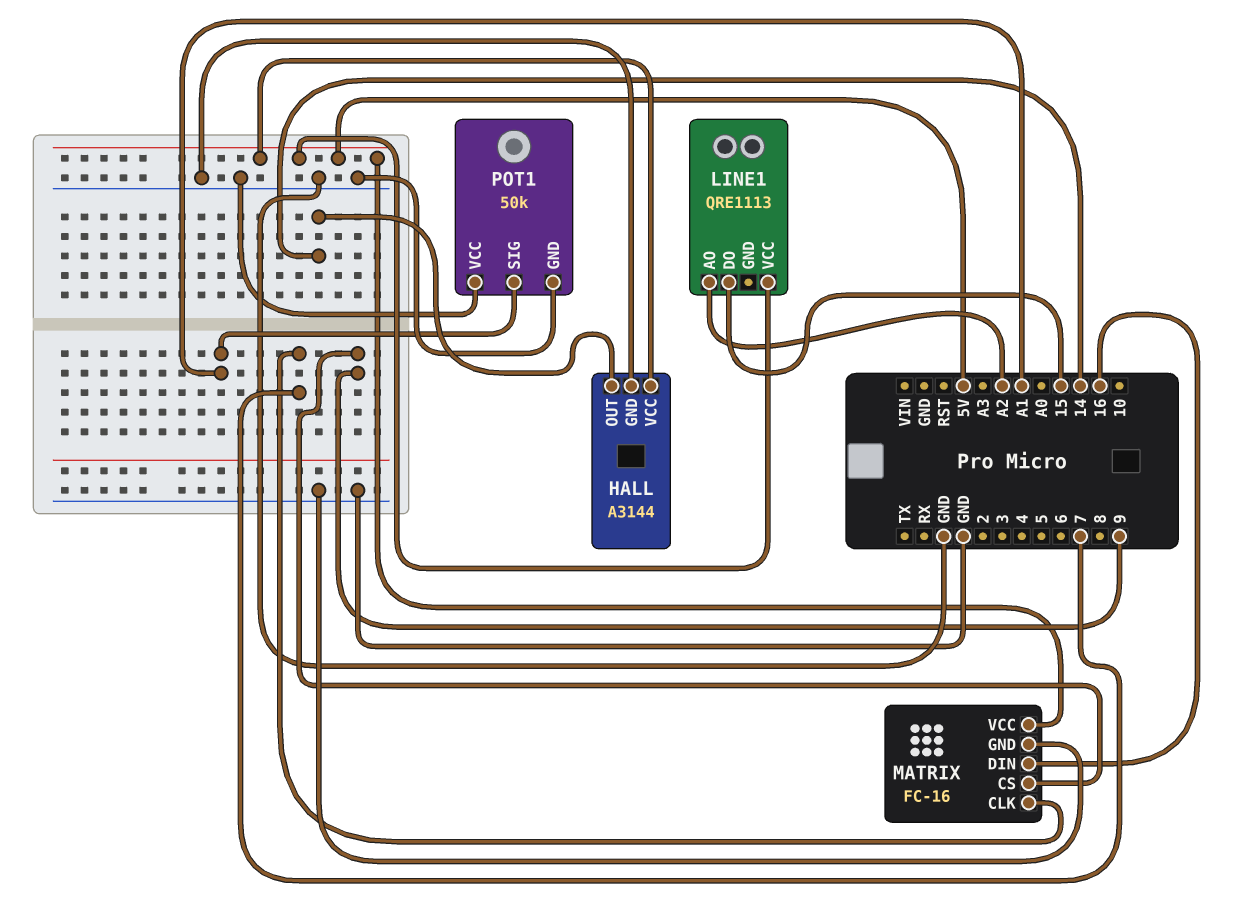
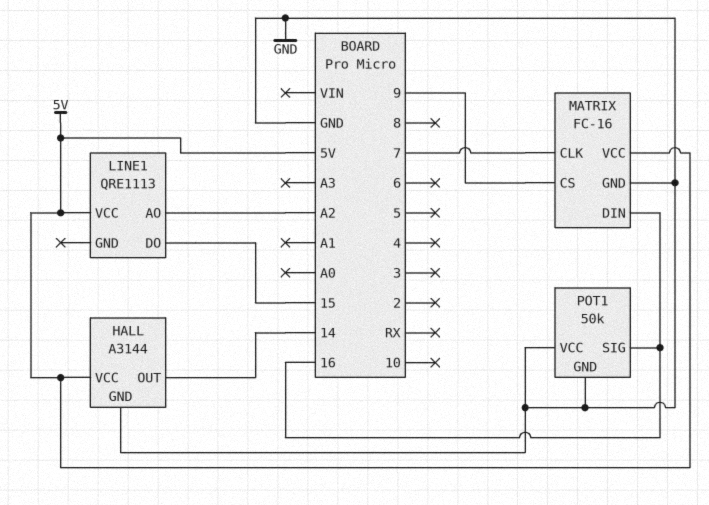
POT1 pin SIG: A1 -> 16

